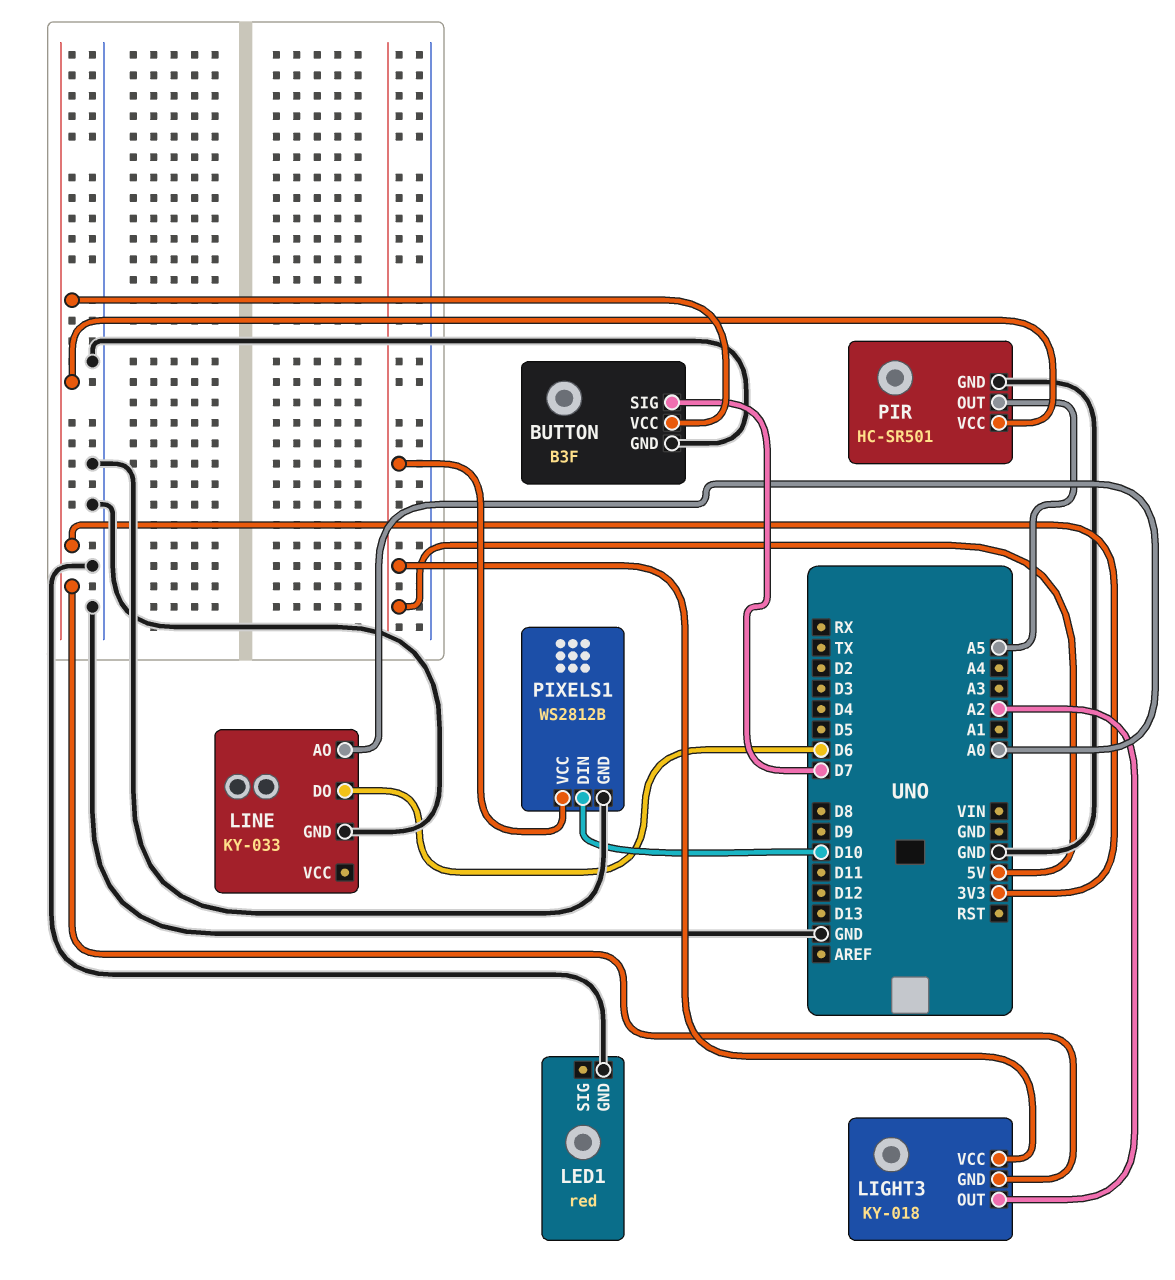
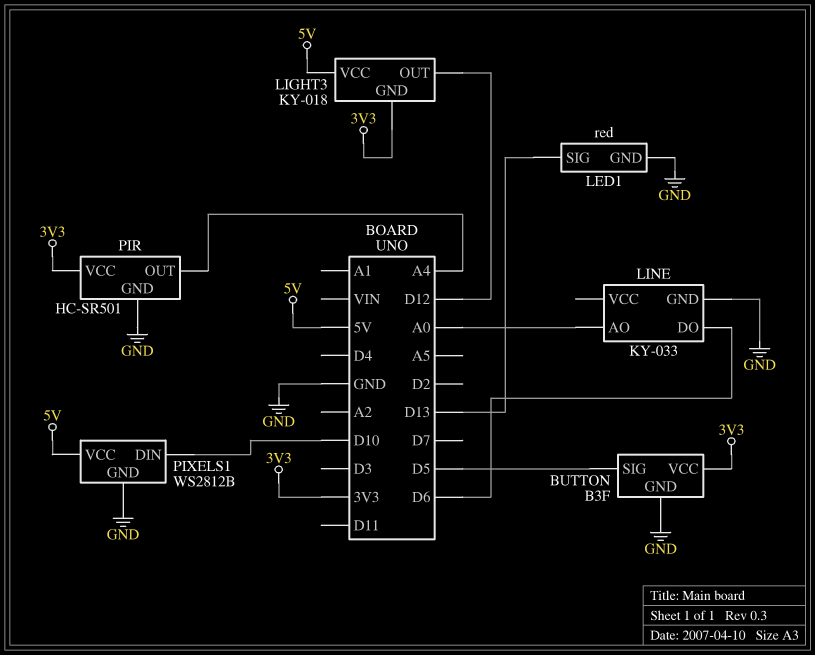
BUTTON pin SIG: D7 -> D5
LED1 pin SIG: none -> D13
LIGHT3 pin OUT: A2 -> D12
PIR pin OUT: A5 -> A4

